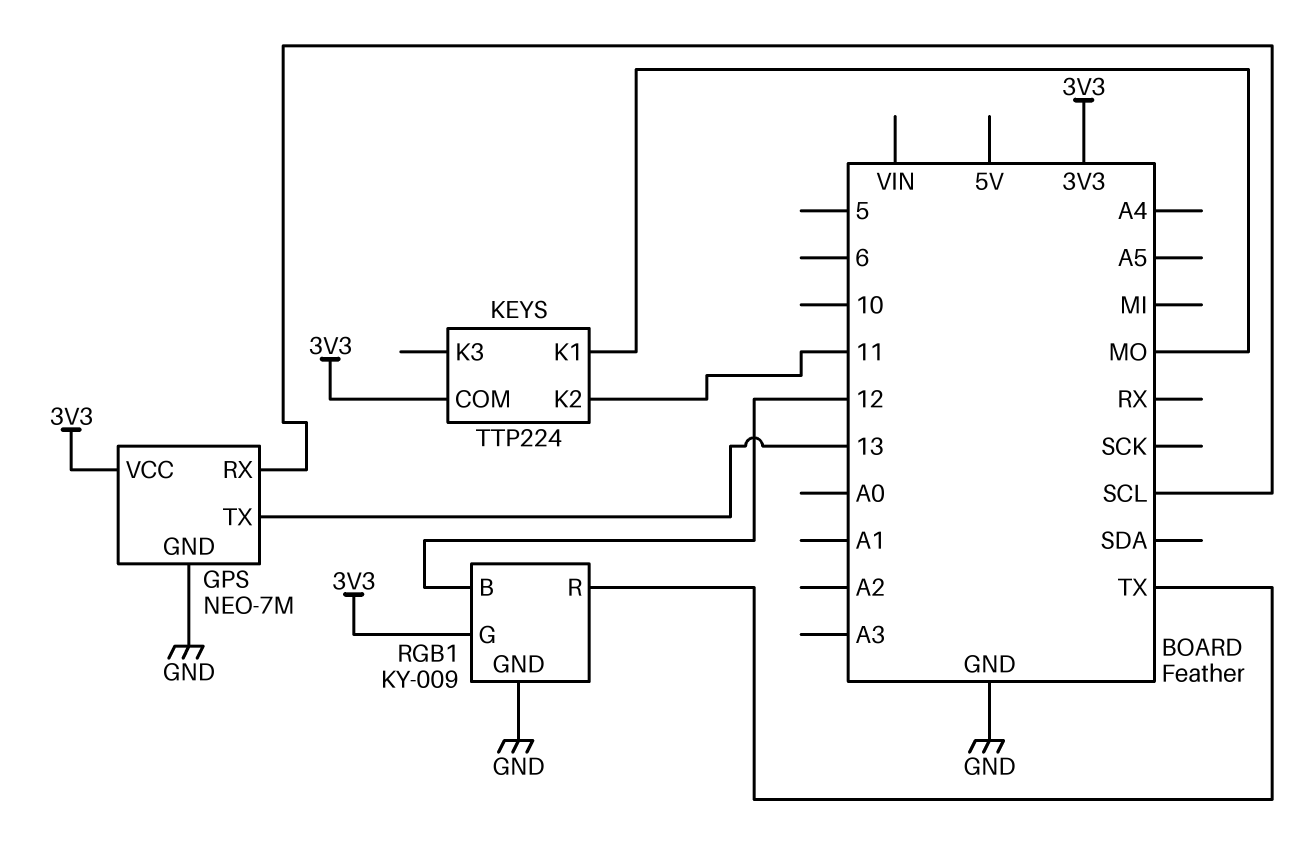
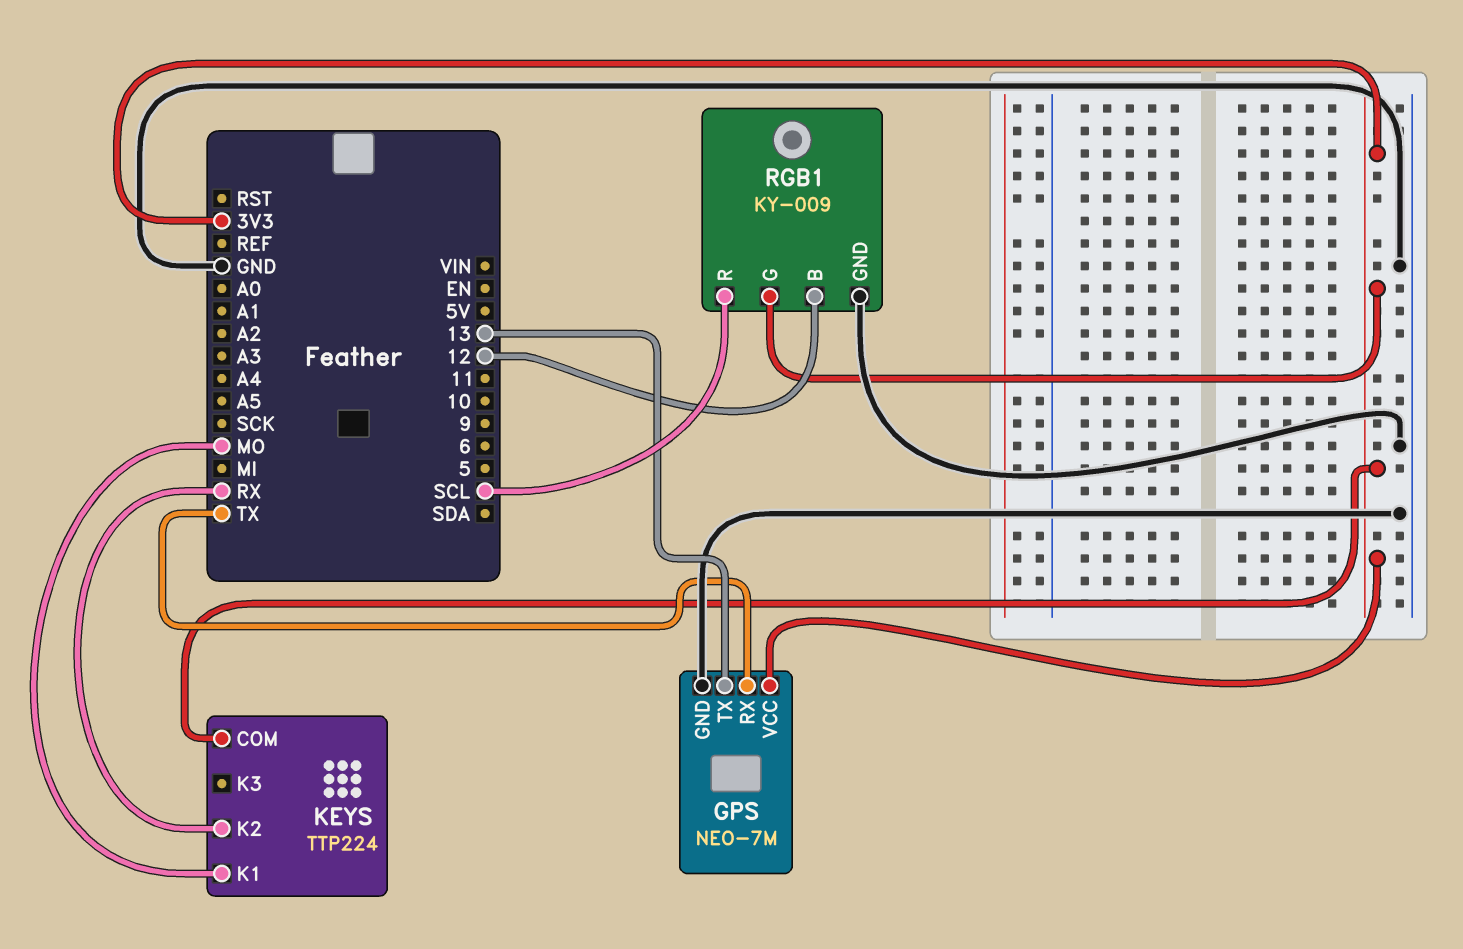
GPS pin RX: SCL -> TX
KEYS pin K2: 11 -> RX
RGB1 pin R: TX -> SCL

